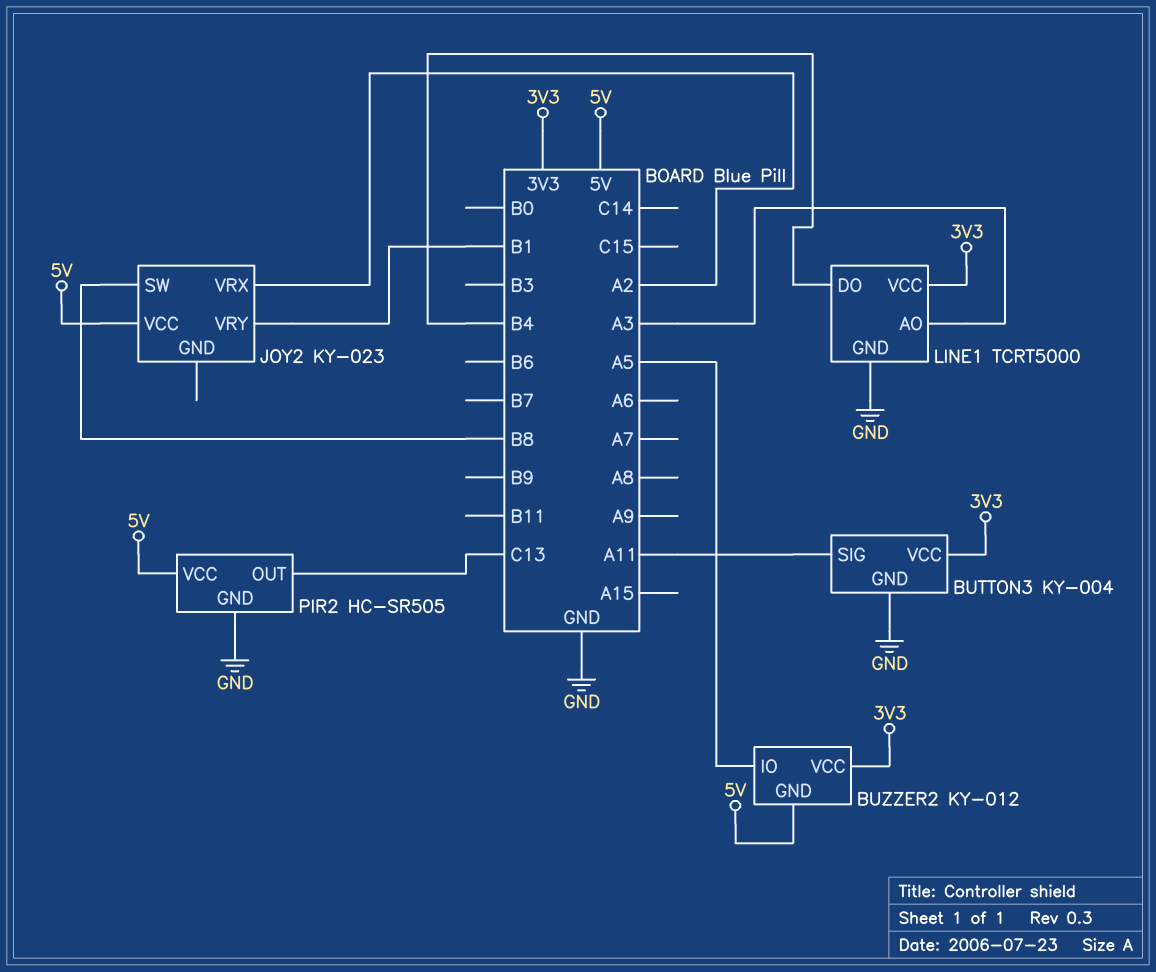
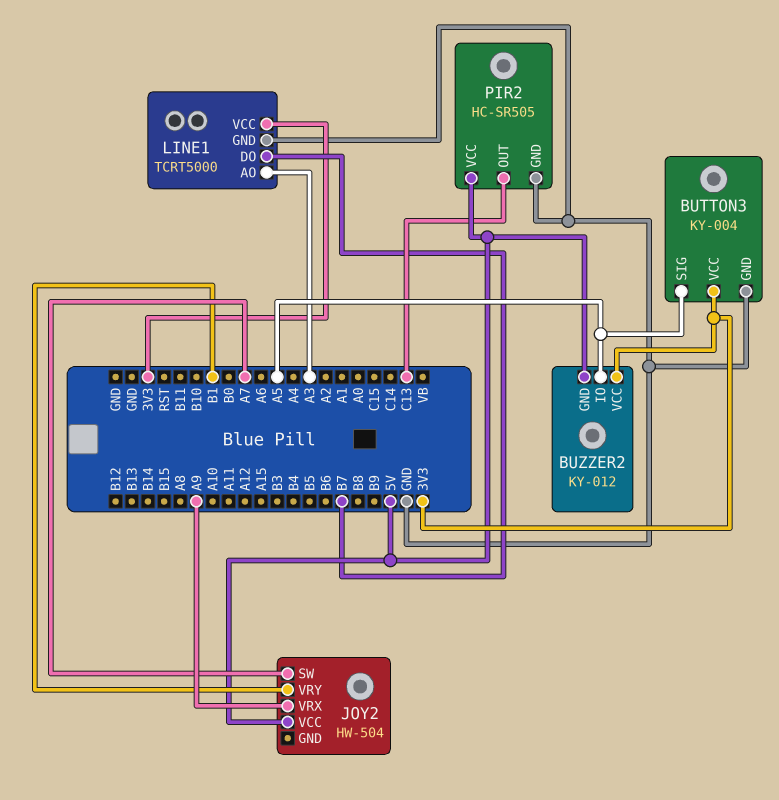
BUTTON3 pin SIG: A11 -> A5
JOY2: KY-023 -> HW-504
JOY2 pin SW: B8 -> A7
JOY2 pin VRX: A2 -> A9
LINE1 pin DO: B4 -> B7

